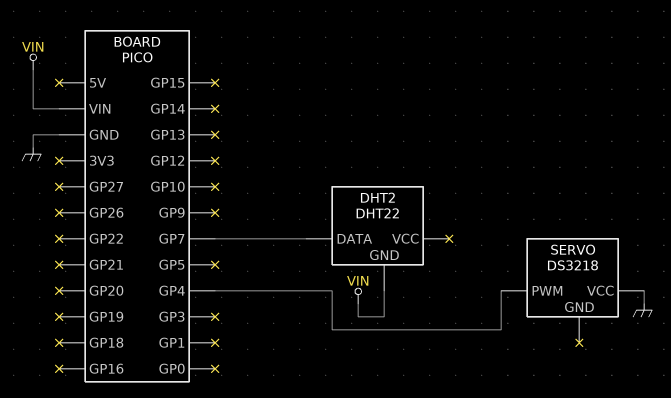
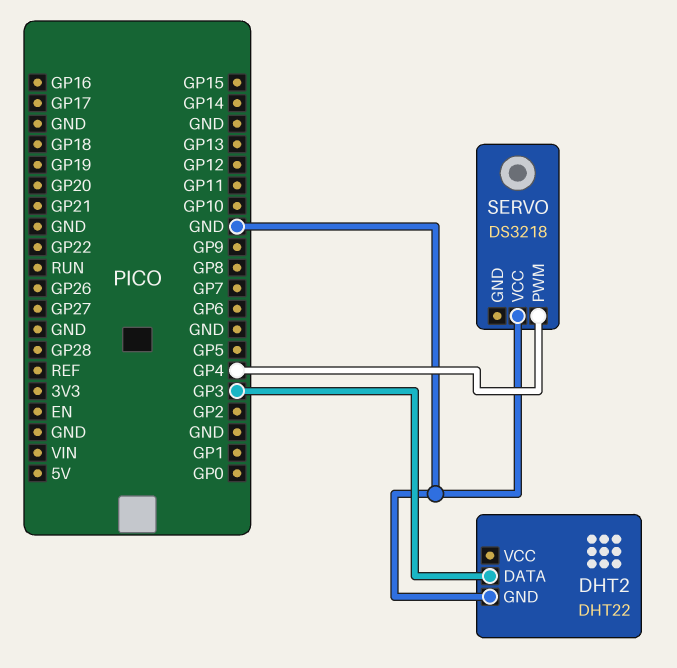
DHT2 pin DATA: GP7 -> GP3
DHT2 pin GND: VIN -> GND

